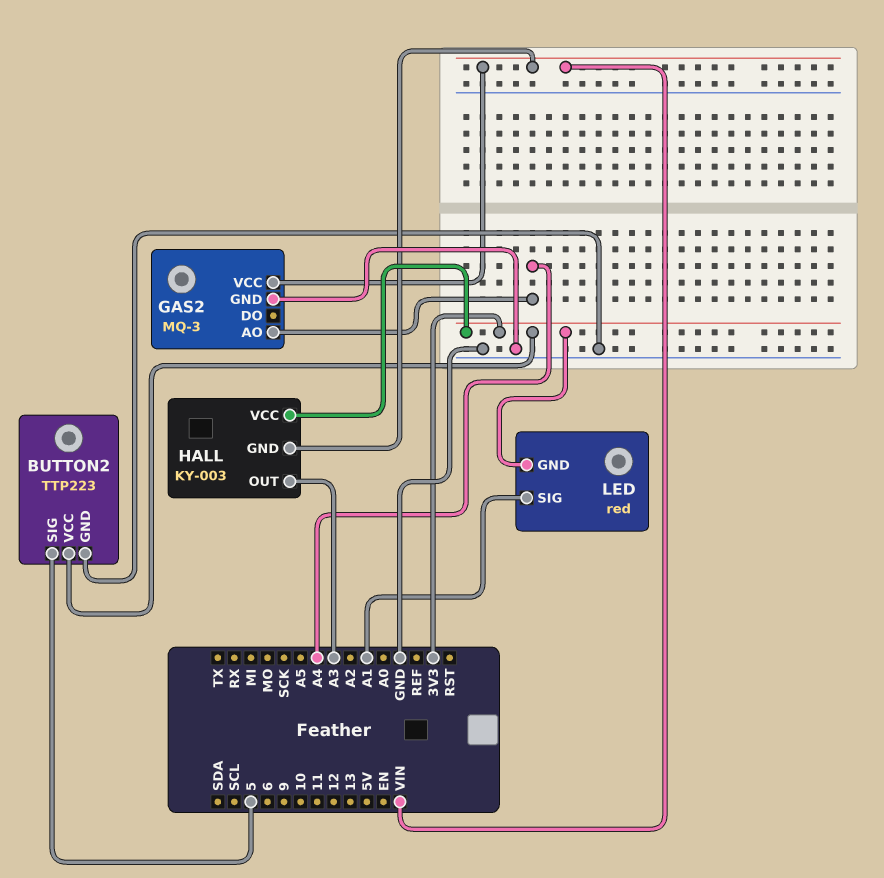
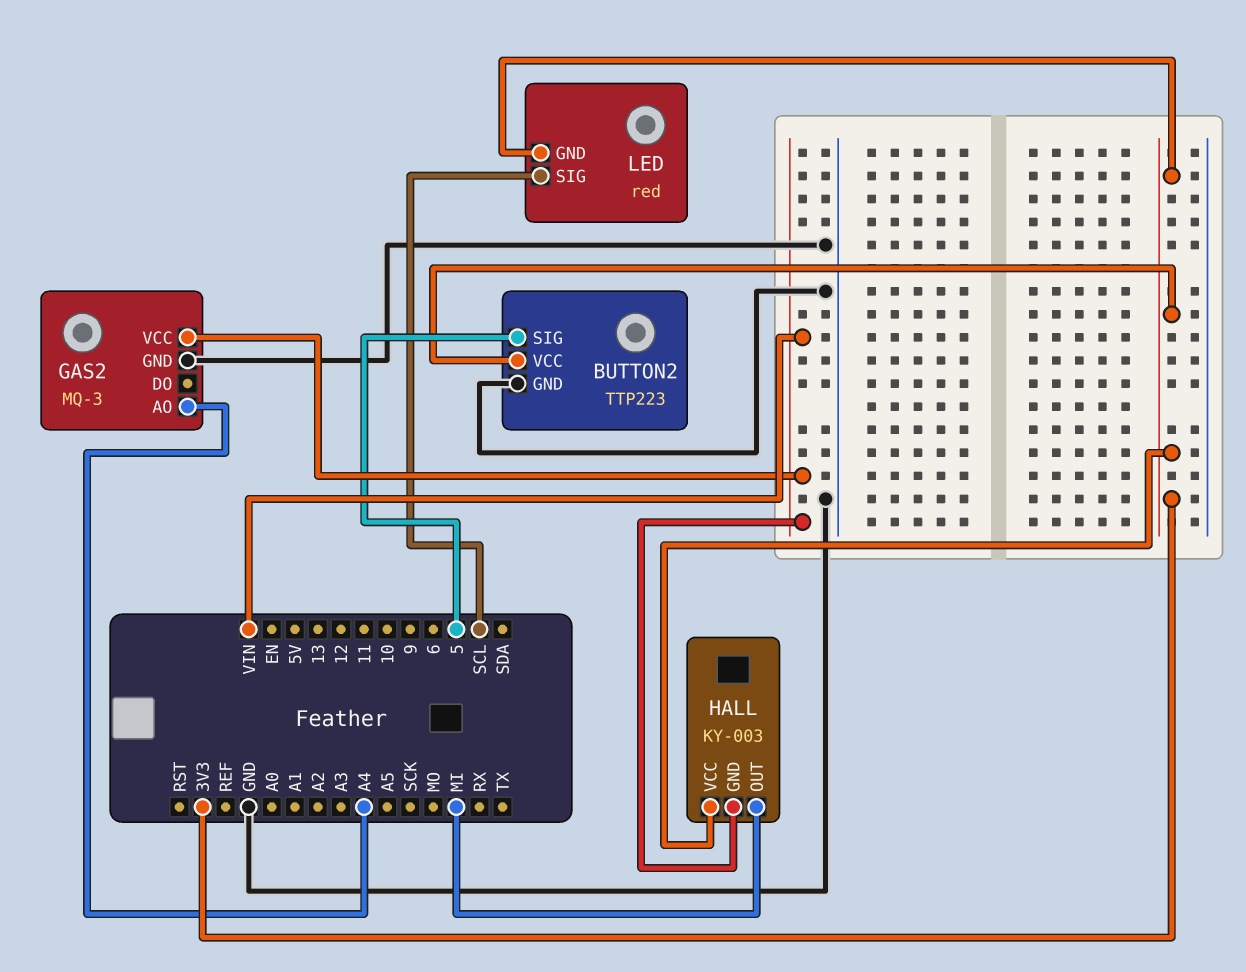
HALL pin OUT: A3 -> MI
LED pin SIG: A1 -> SCL

